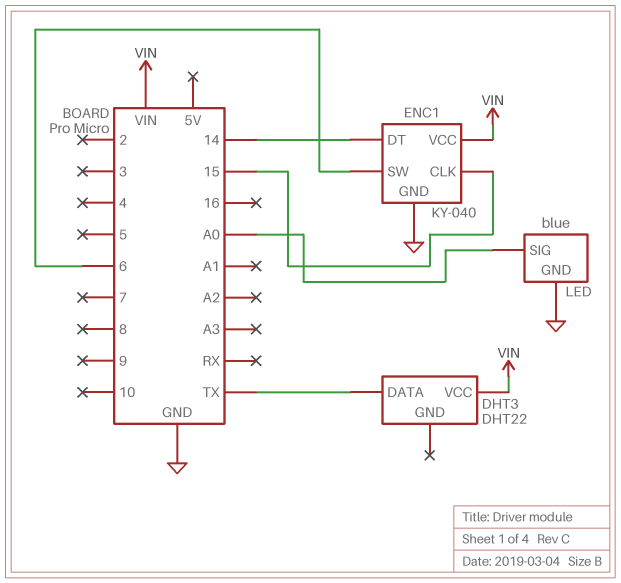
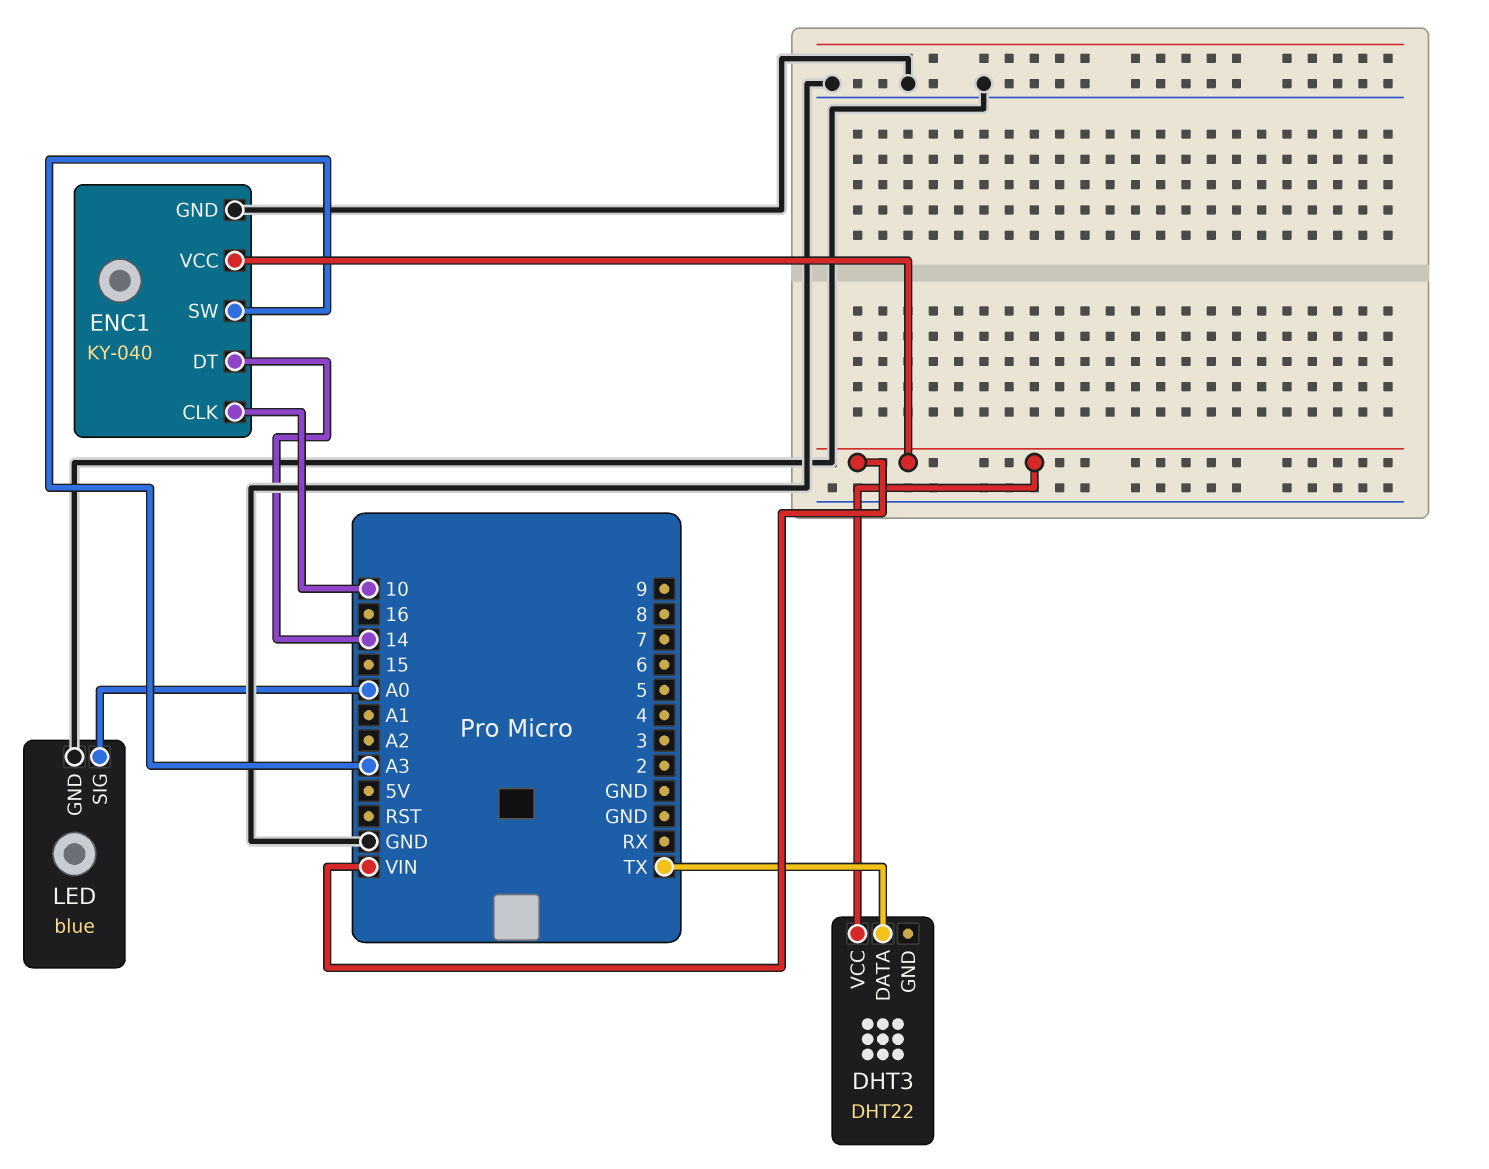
ENC1 pin CLK: 15 -> 10
ENC1 pin SW: 6 -> A3

